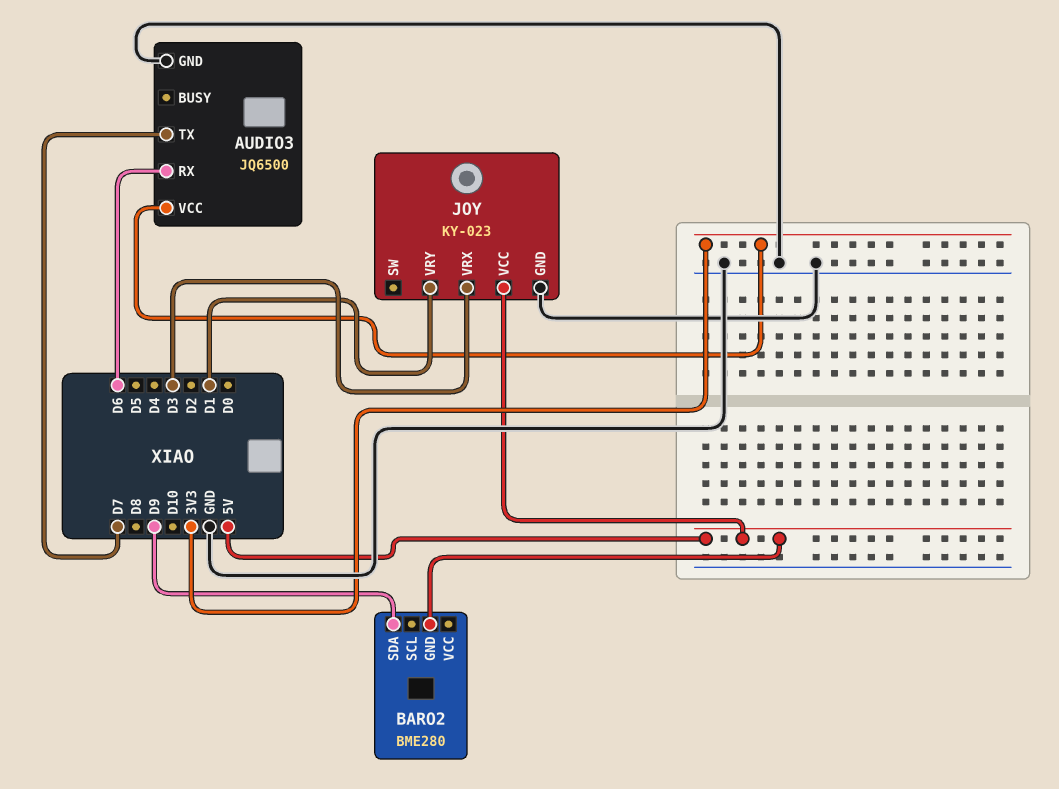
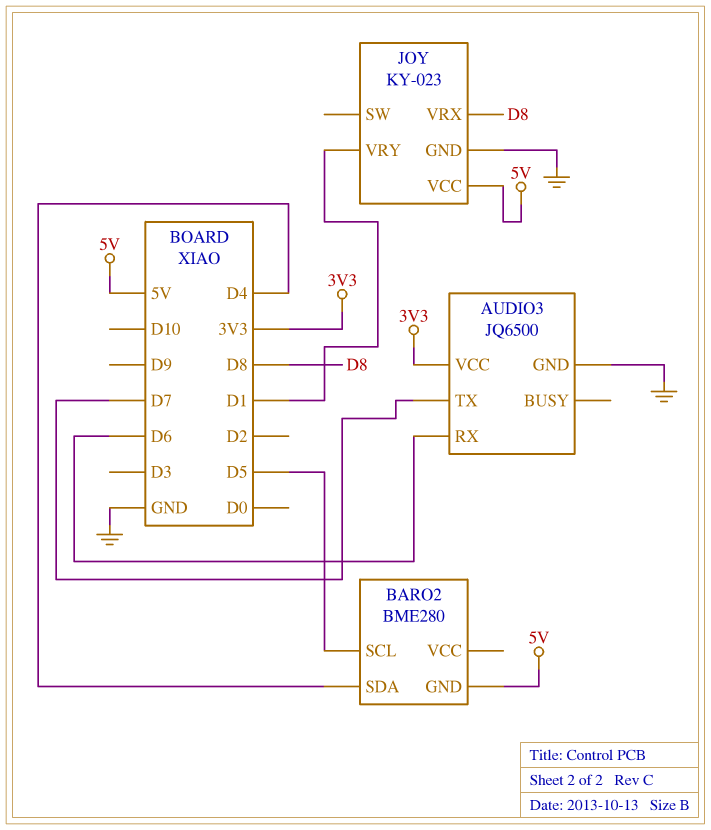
BARO2 pin SCL: none -> D5
BARO2 pin SDA: D9 -> D4
JOY pin VRX: D3 -> D8

